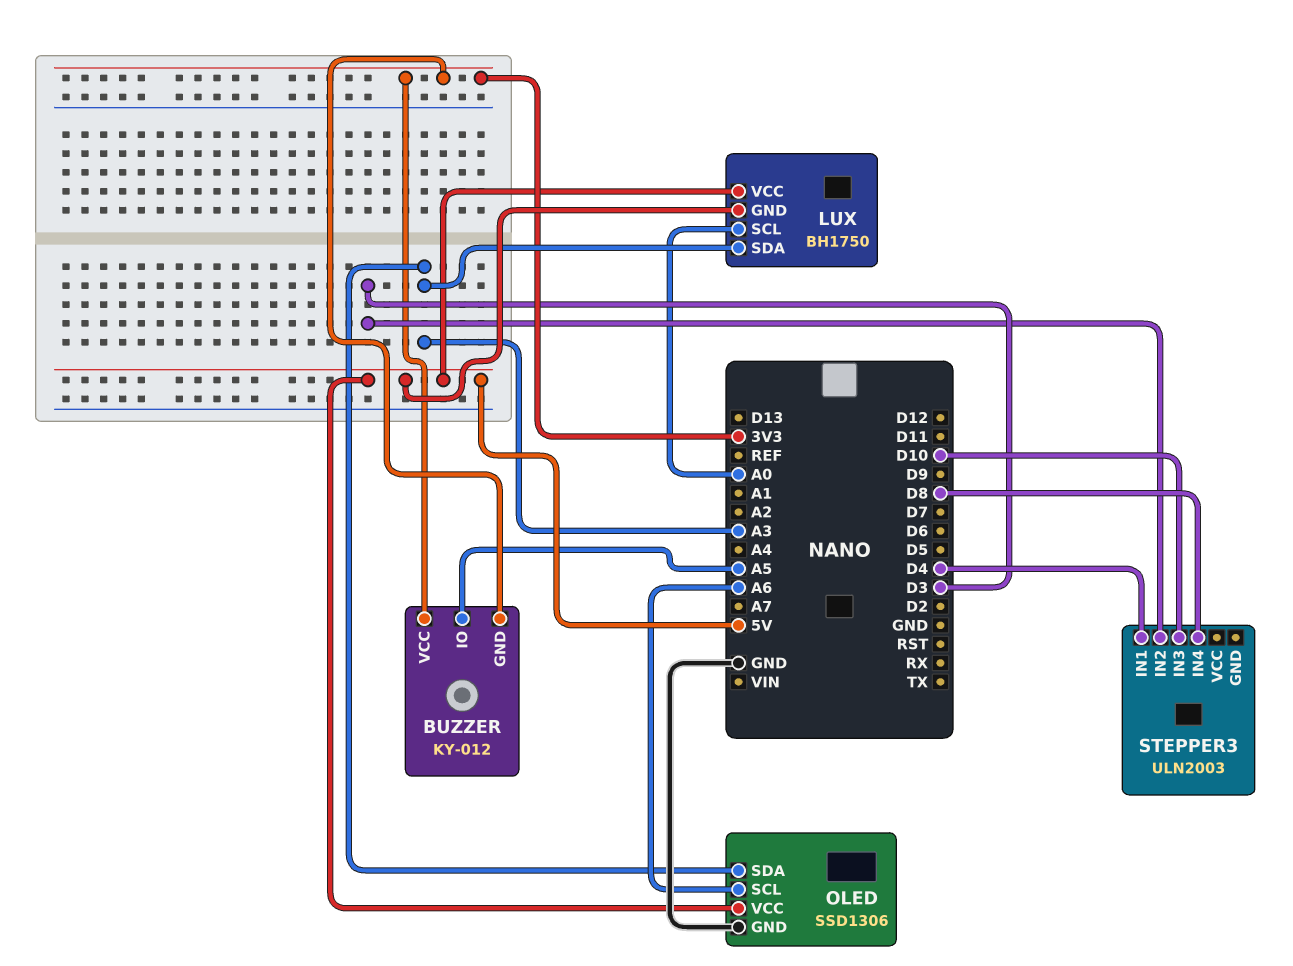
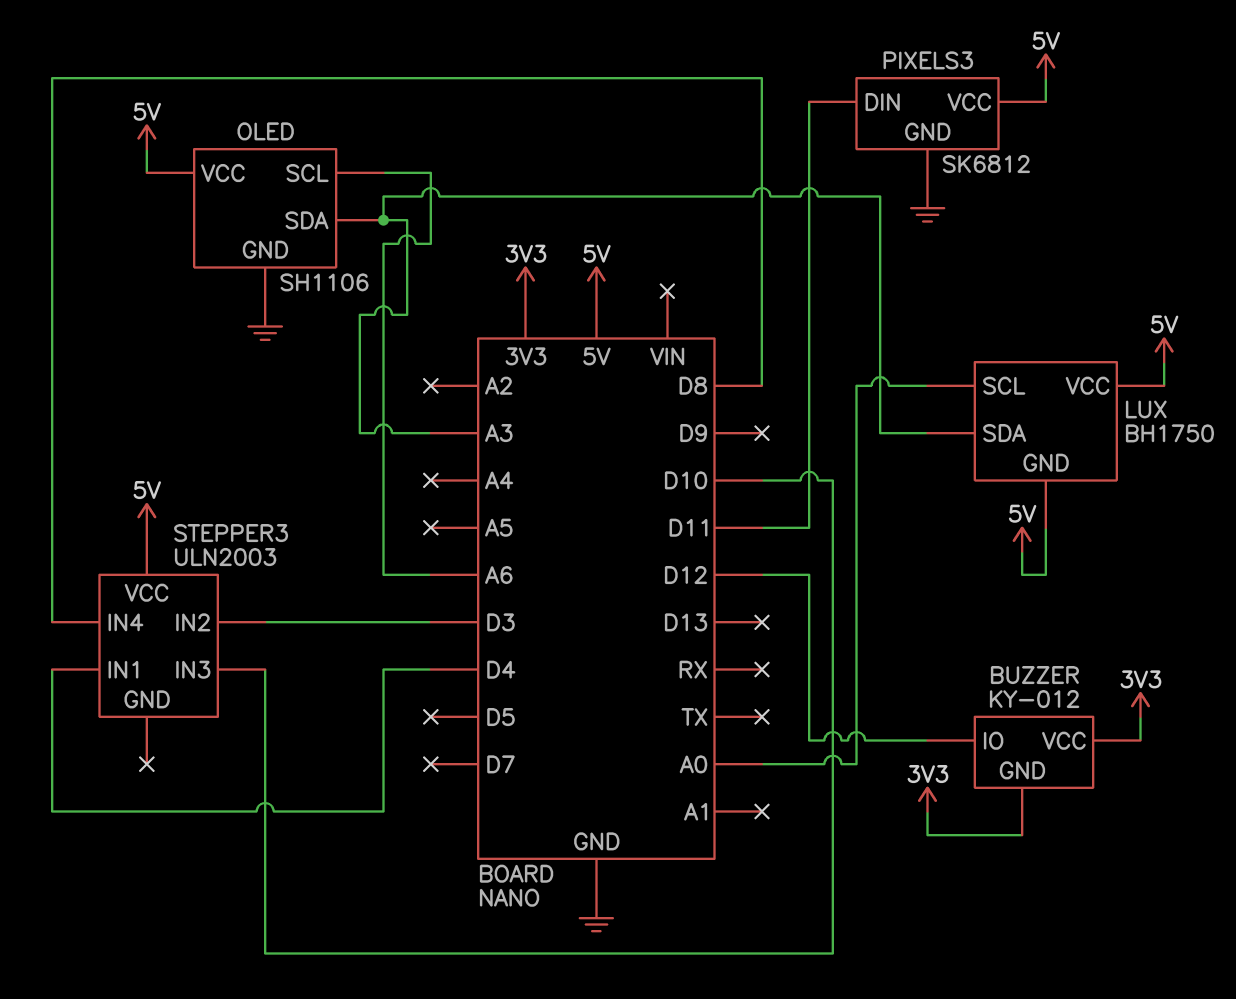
BUZZER pin IO: A5 -> D12
OLED: SSD1306 -> SH1106
PIXELS3: none -> SK6812
PIXELS3 pin DIN: none -> D11
PIXELS3 pin GND: none -> GND
PIXELS3 pin VCC: none -> 5V
STEPPER3 pin VCC: none -> 5V

